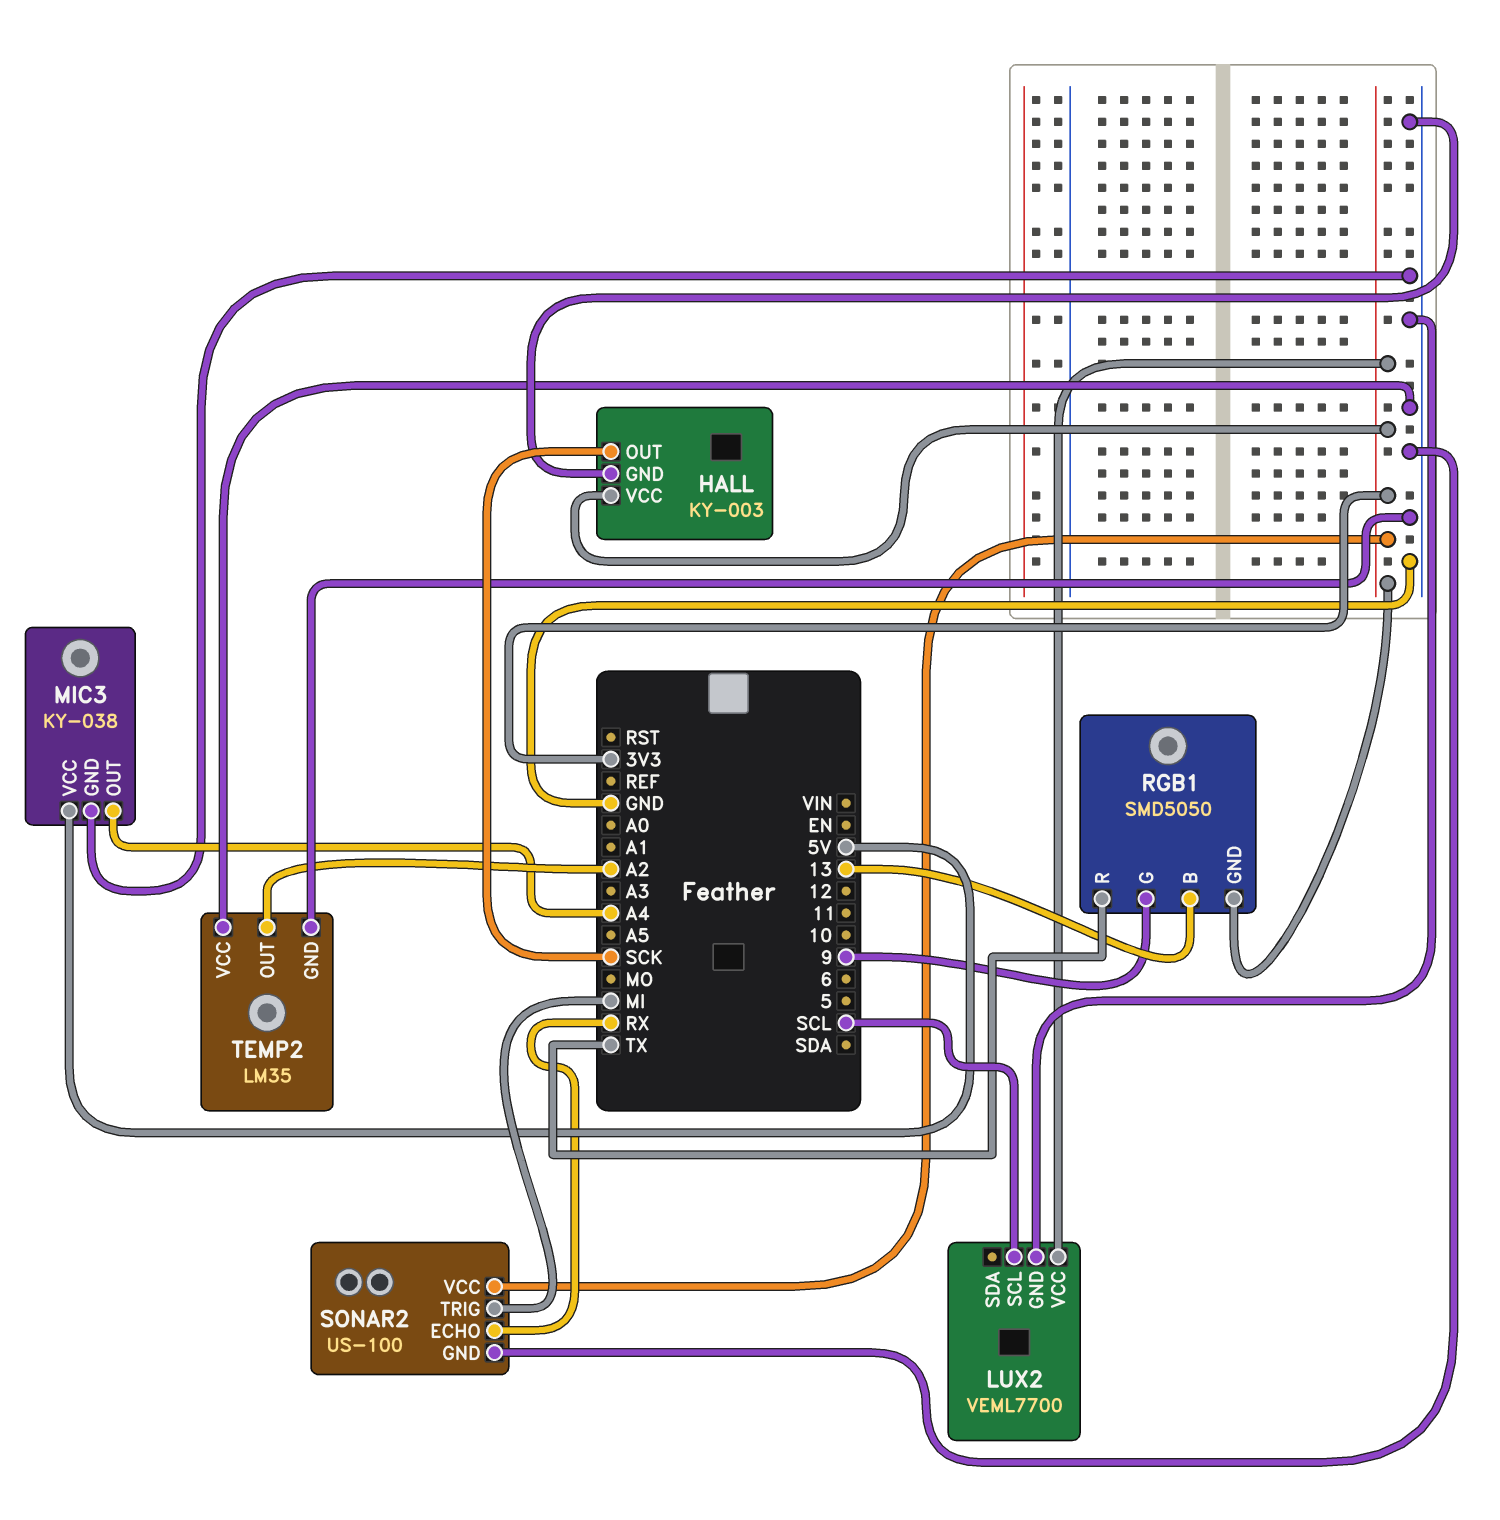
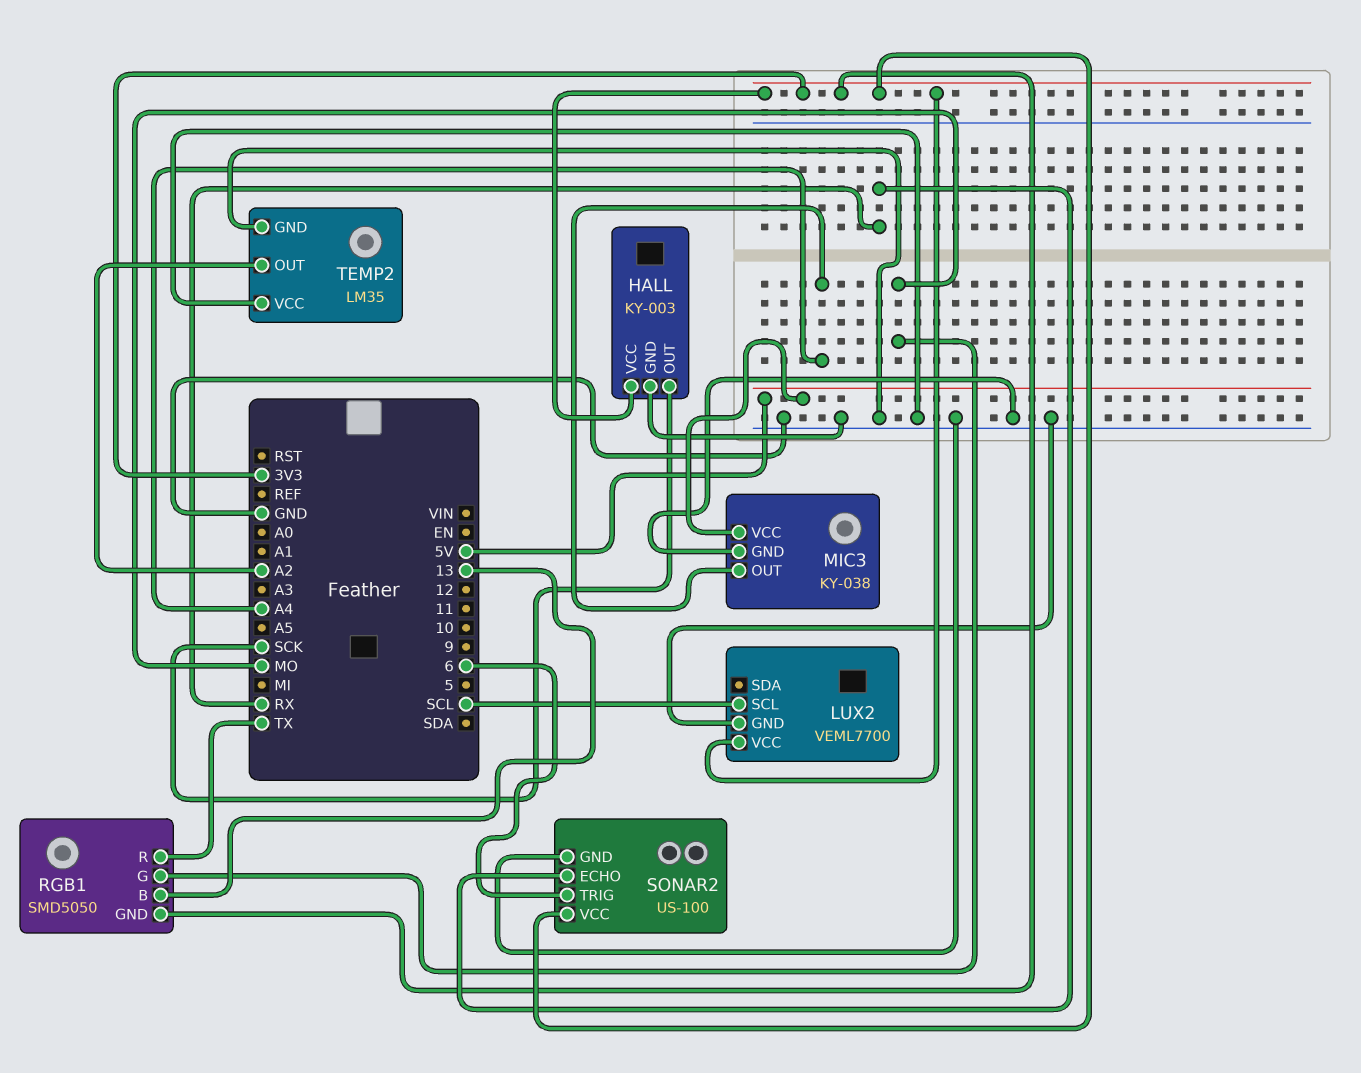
RGB1 pin G: 9 -> MO
SONAR2 pin TRIG: MI -> 6

